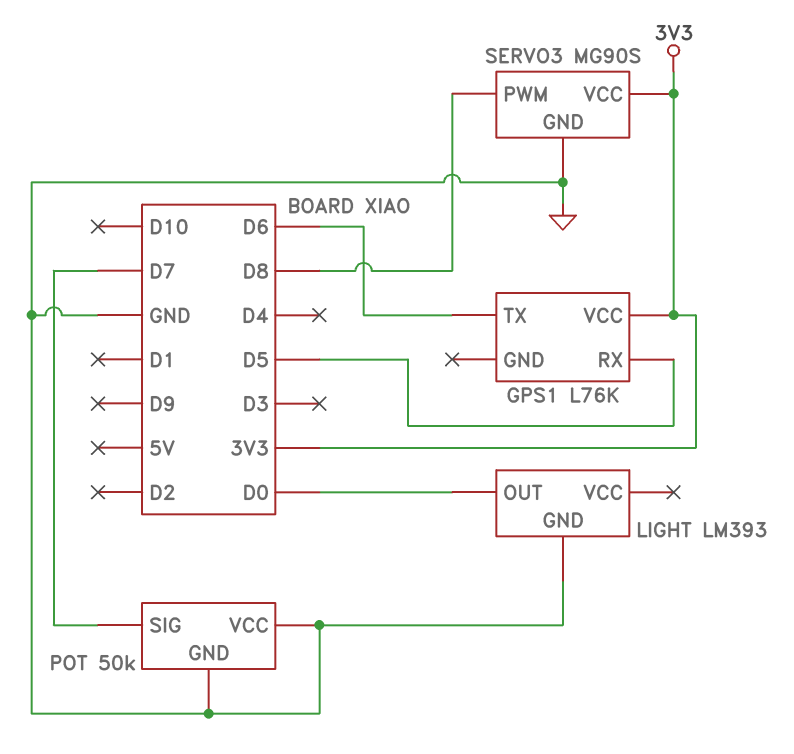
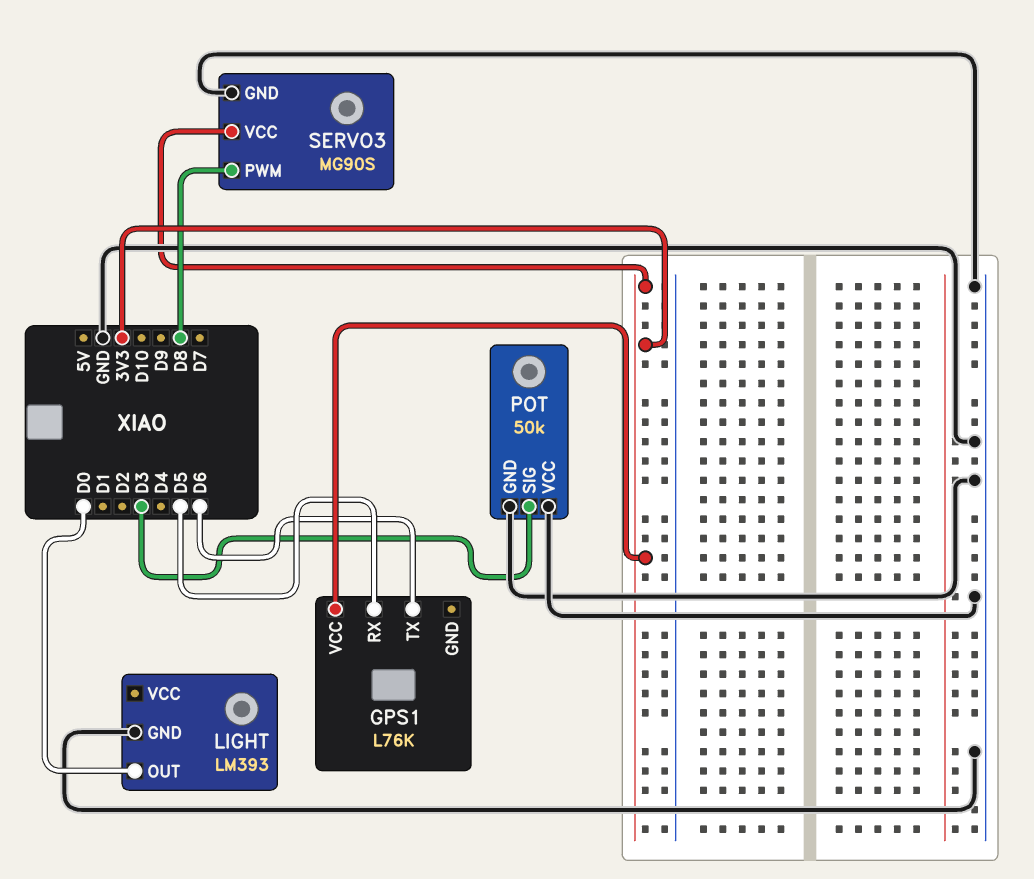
POT pin SIG: D7 -> D3

